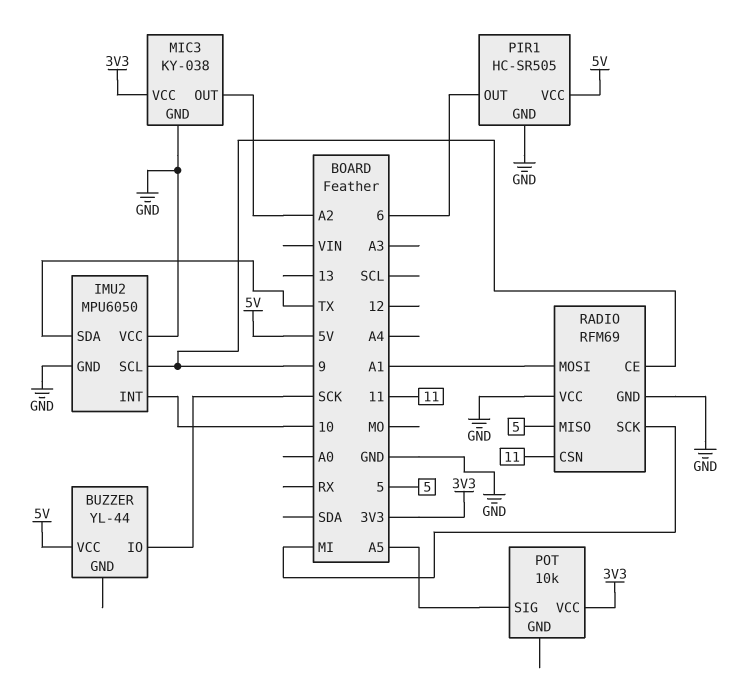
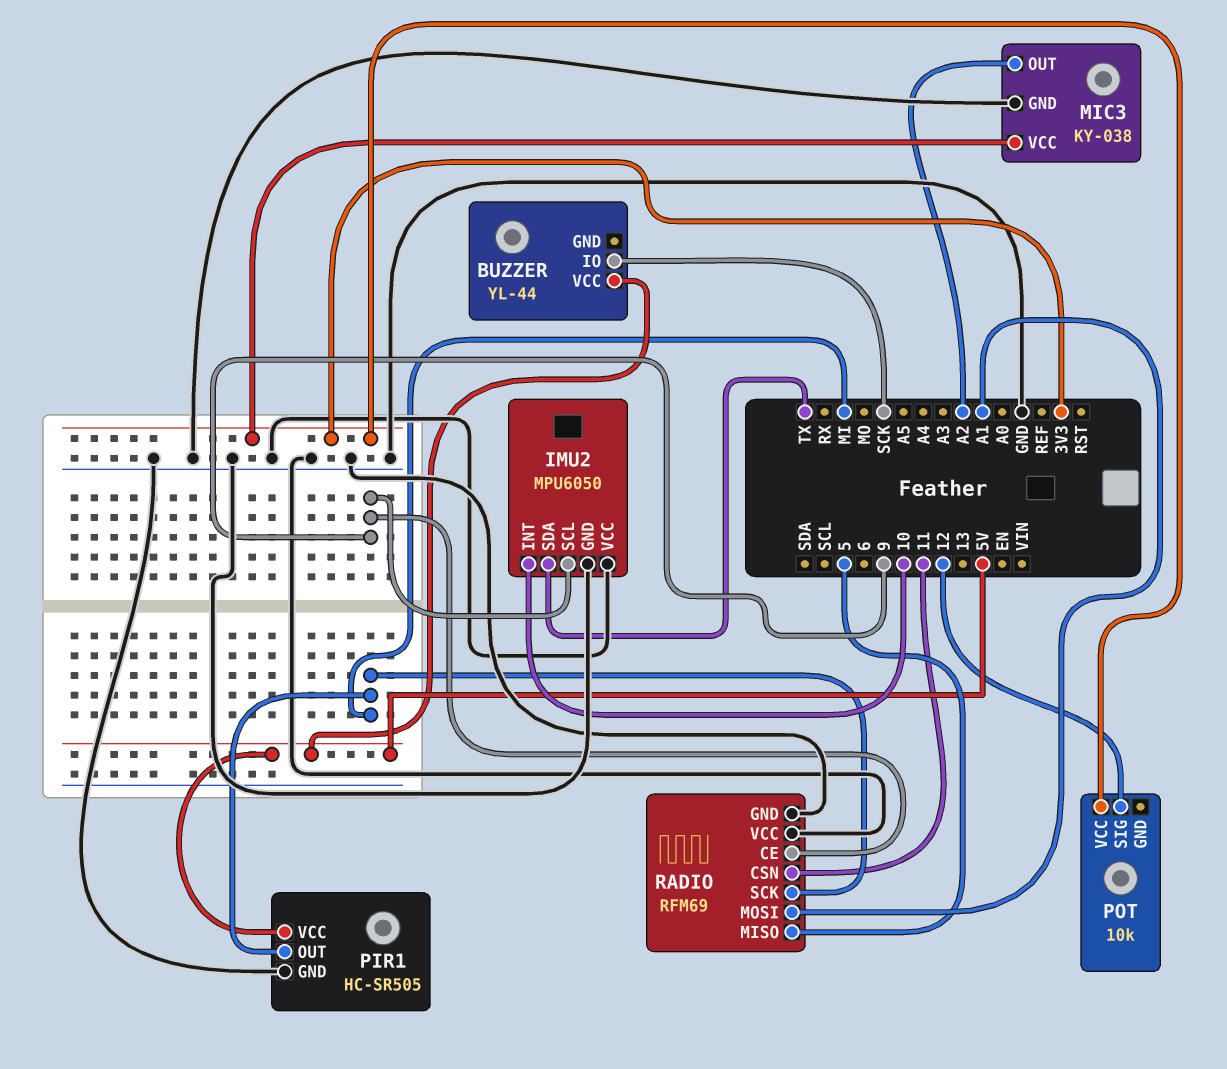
PIR1 pin OUT: 6 -> MI
POT pin SIG: A5 -> 12

